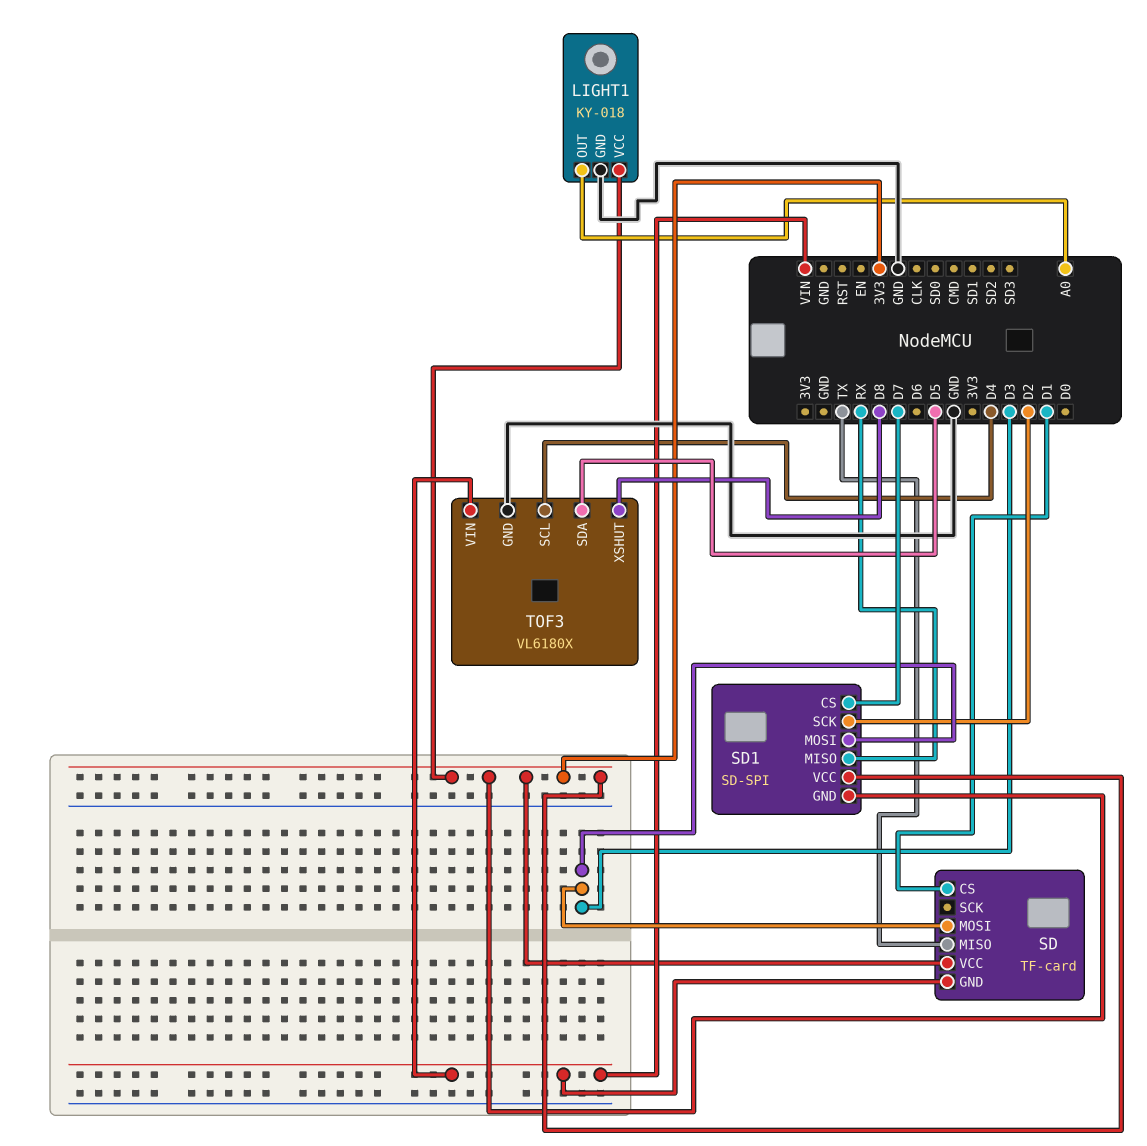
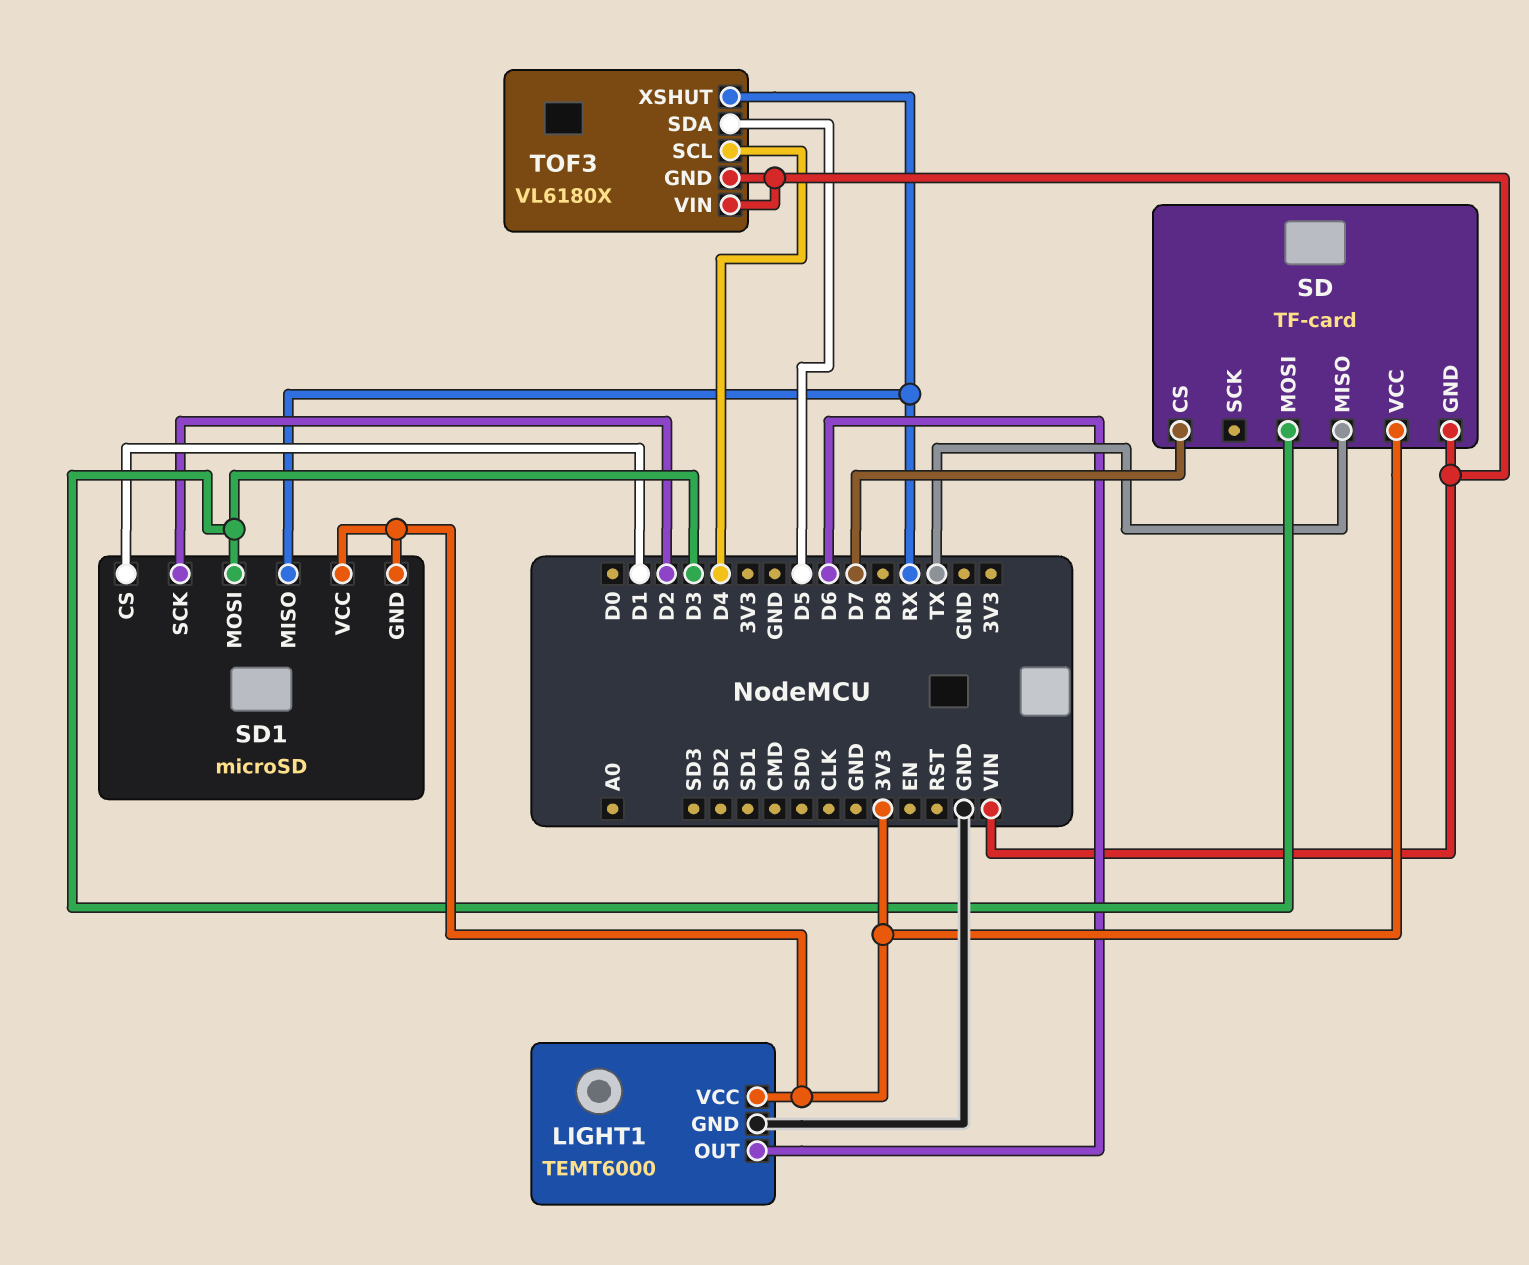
LIGHT1: KY-018 -> TEMT6000
LIGHT1 pin OUT: A0 -> D6
SD pin CS: D1 -> D7
SD1: SD-SPI -> microSD
SD1 pin CS: D7 -> D1
TOF3 pin GND: GND -> VIN
TOF3 pin XSHUT: D8 -> RX

